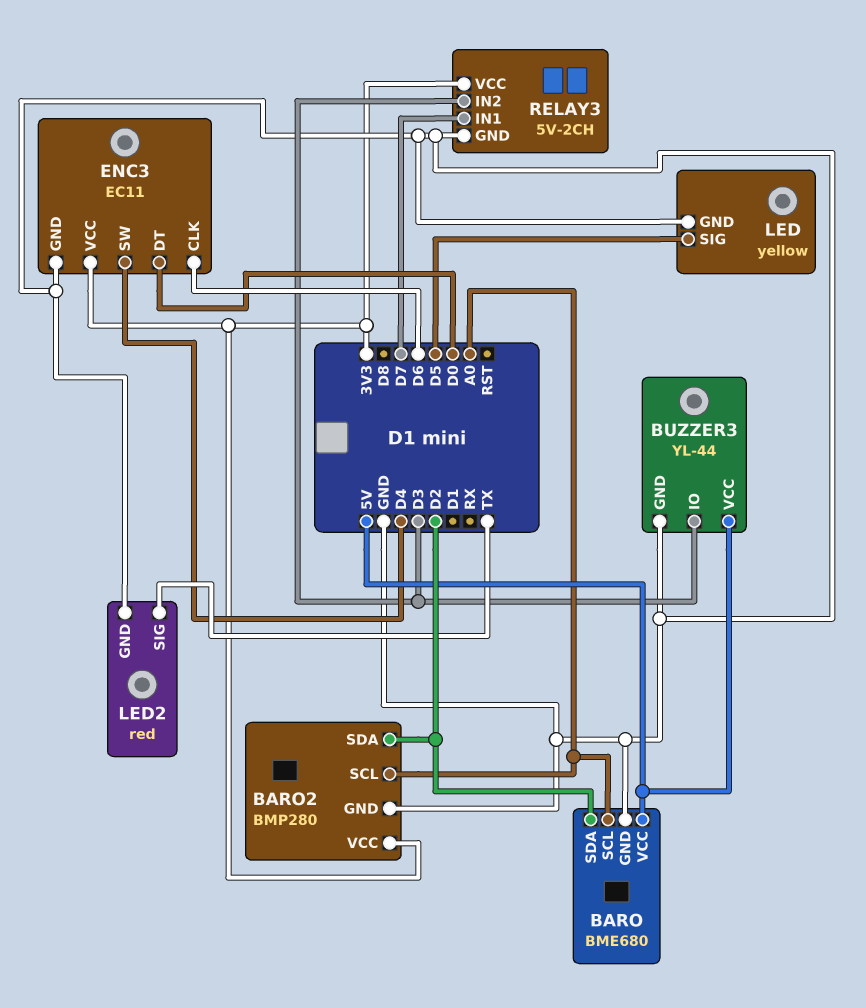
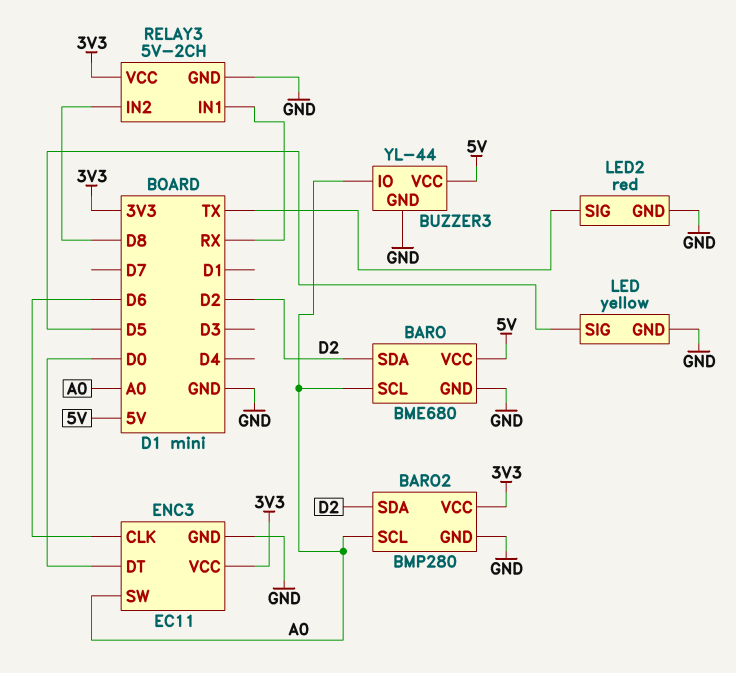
BUZZER3 pin IO: D3 -> A0
ENC3 pin SW: D4 -> A0
RELAY3 pin IN1: D7 -> RX
RELAY3 pin IN2: D3 -> D8

